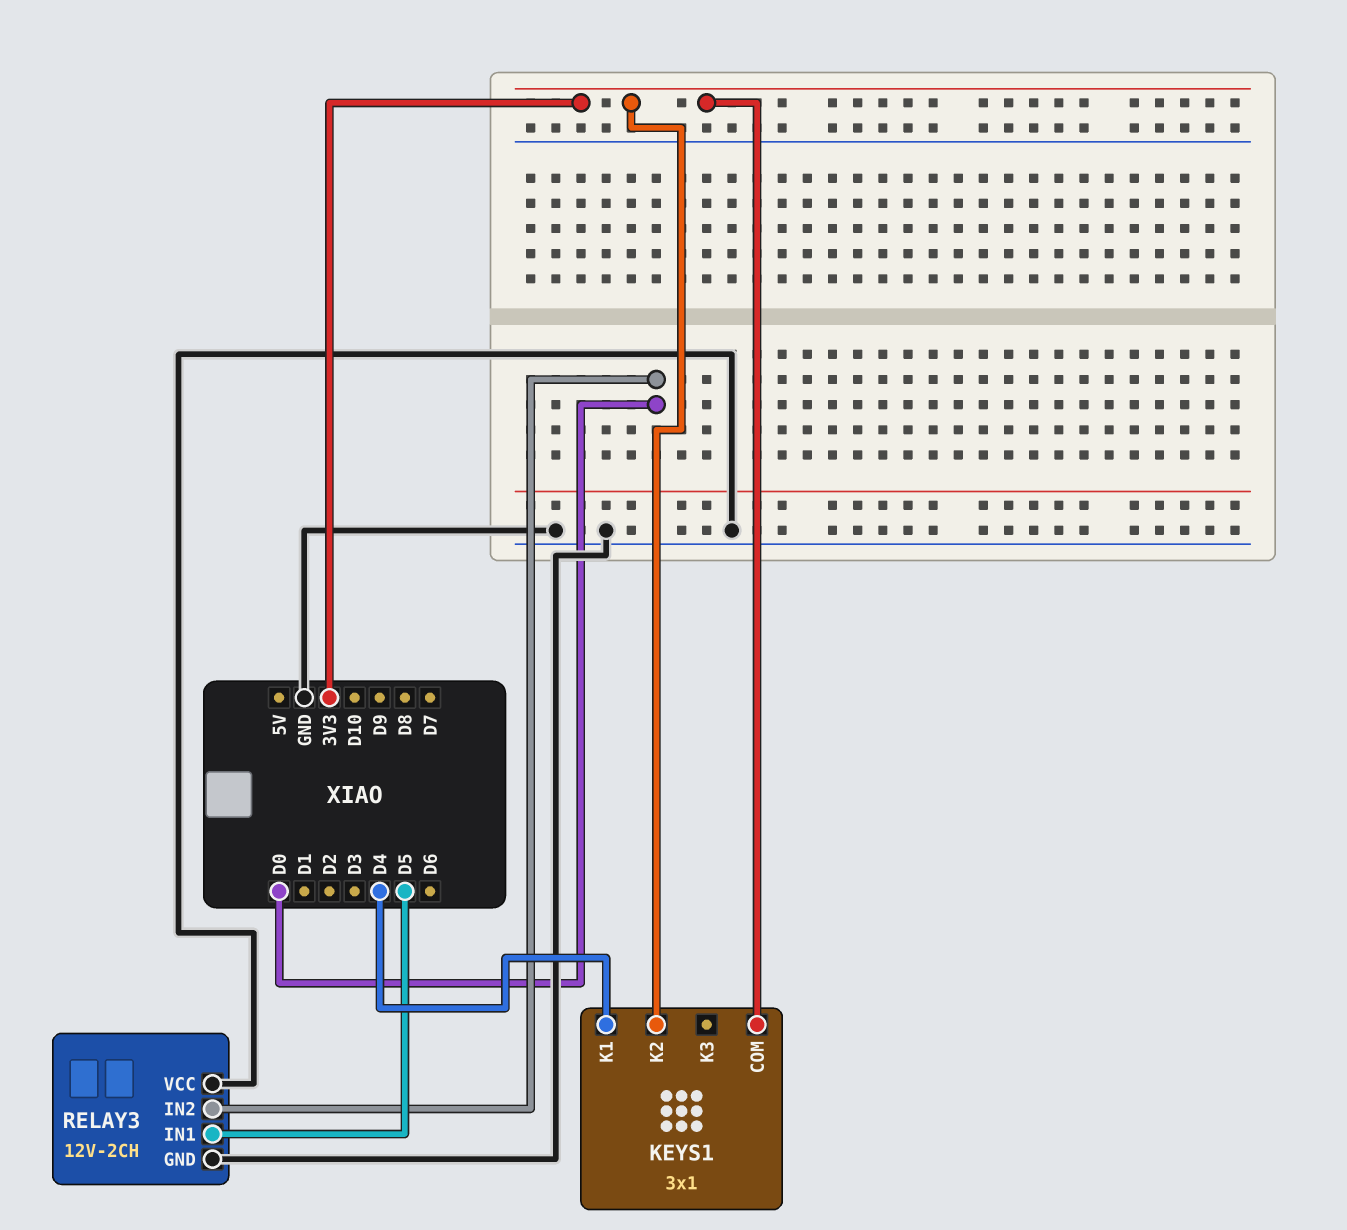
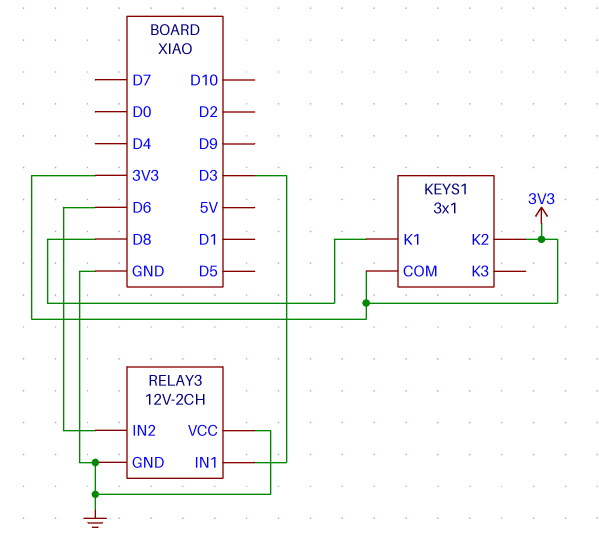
KEYS1 pin K1: D4 -> D8
RELAY3 pin IN1: D5 -> D3
RELAY3 pin IN2: D0 -> D6

